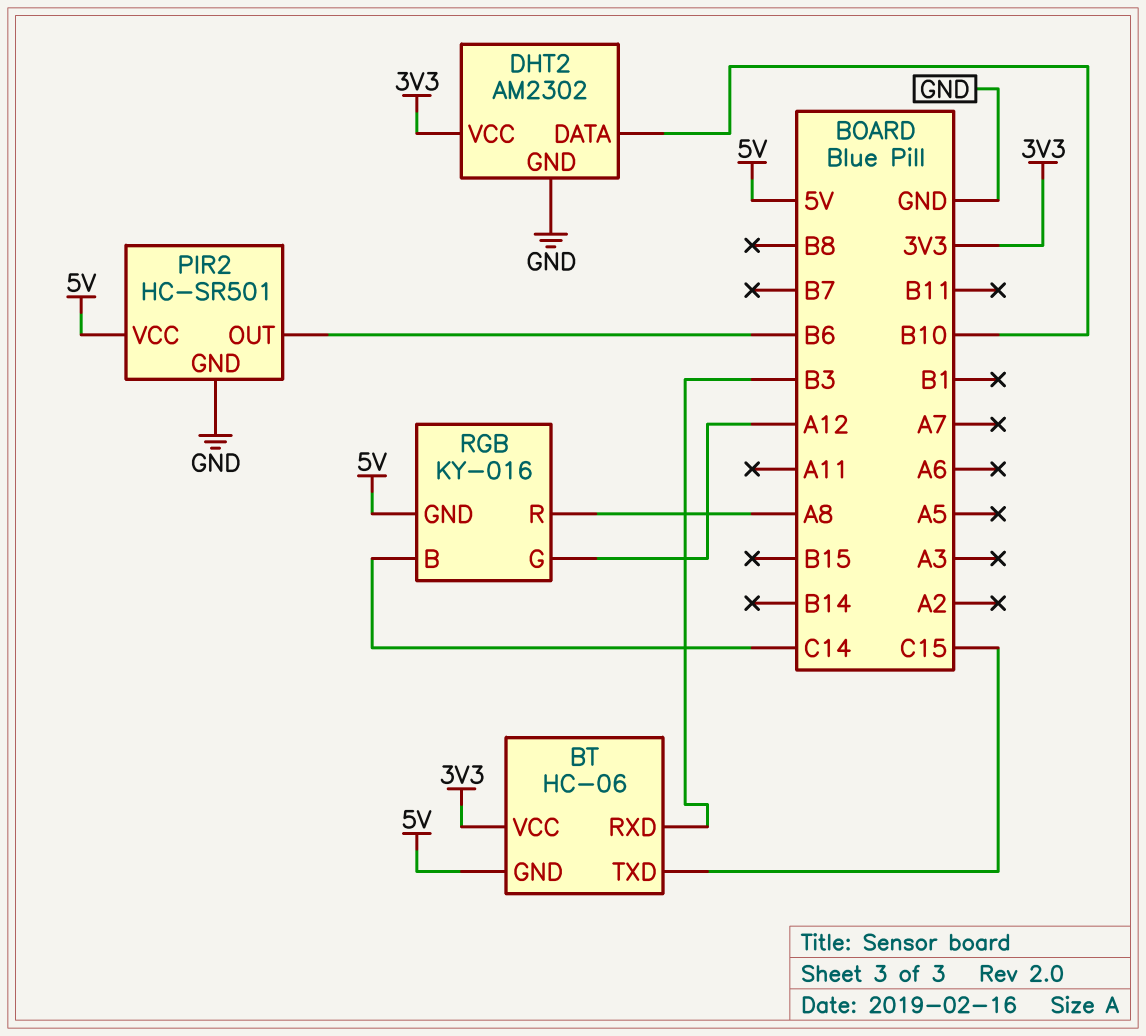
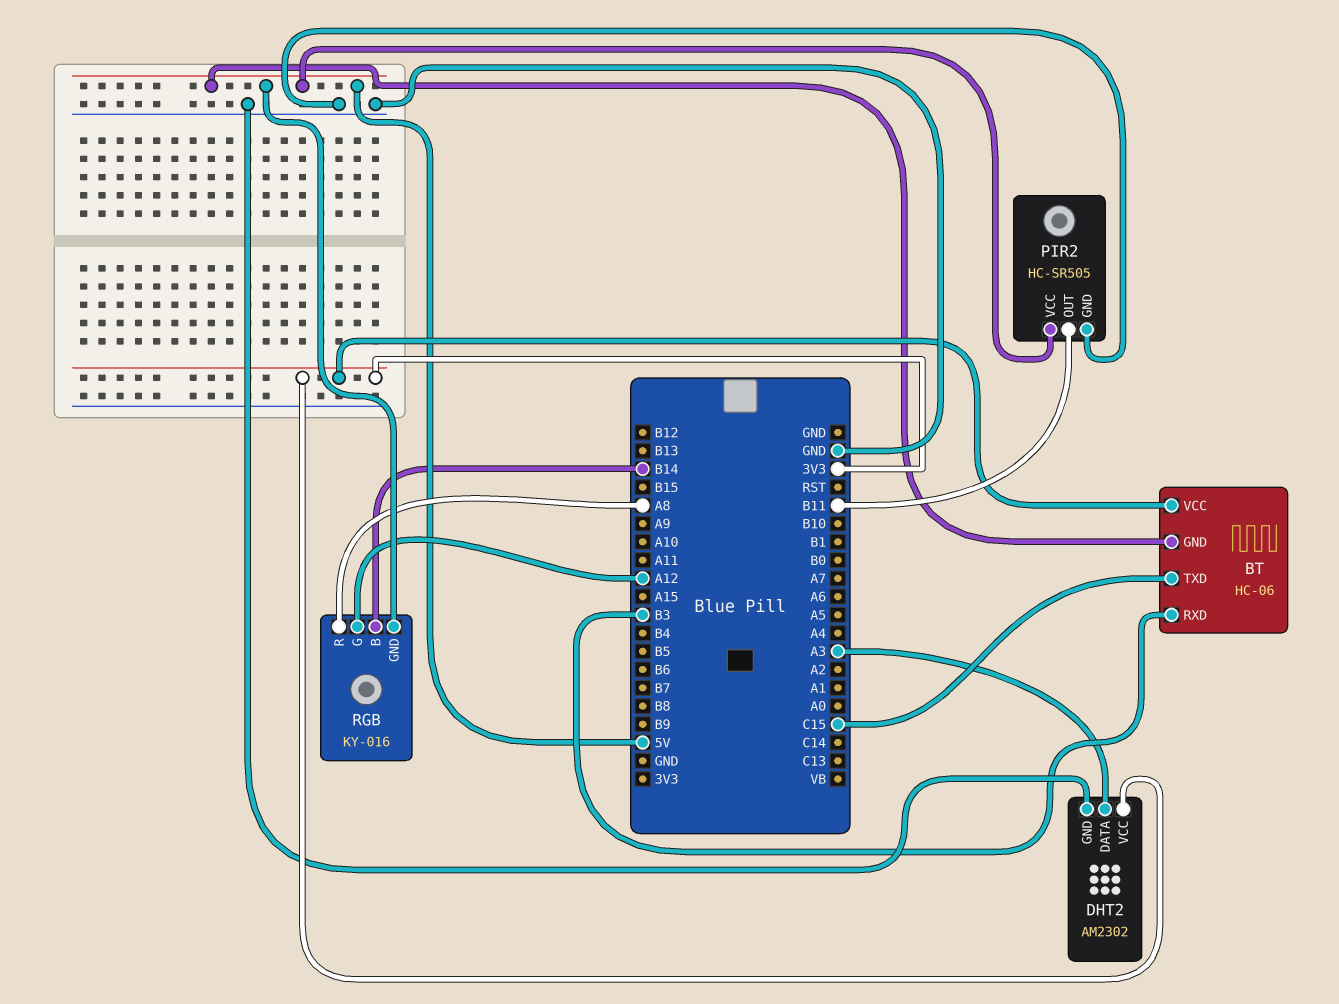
DHT2 pin DATA: B10 -> A3
PIR2: HC-SR501 -> HC-SR505
PIR2 pin OUT: B6 -> B11
RGB pin B: C14 -> B14

